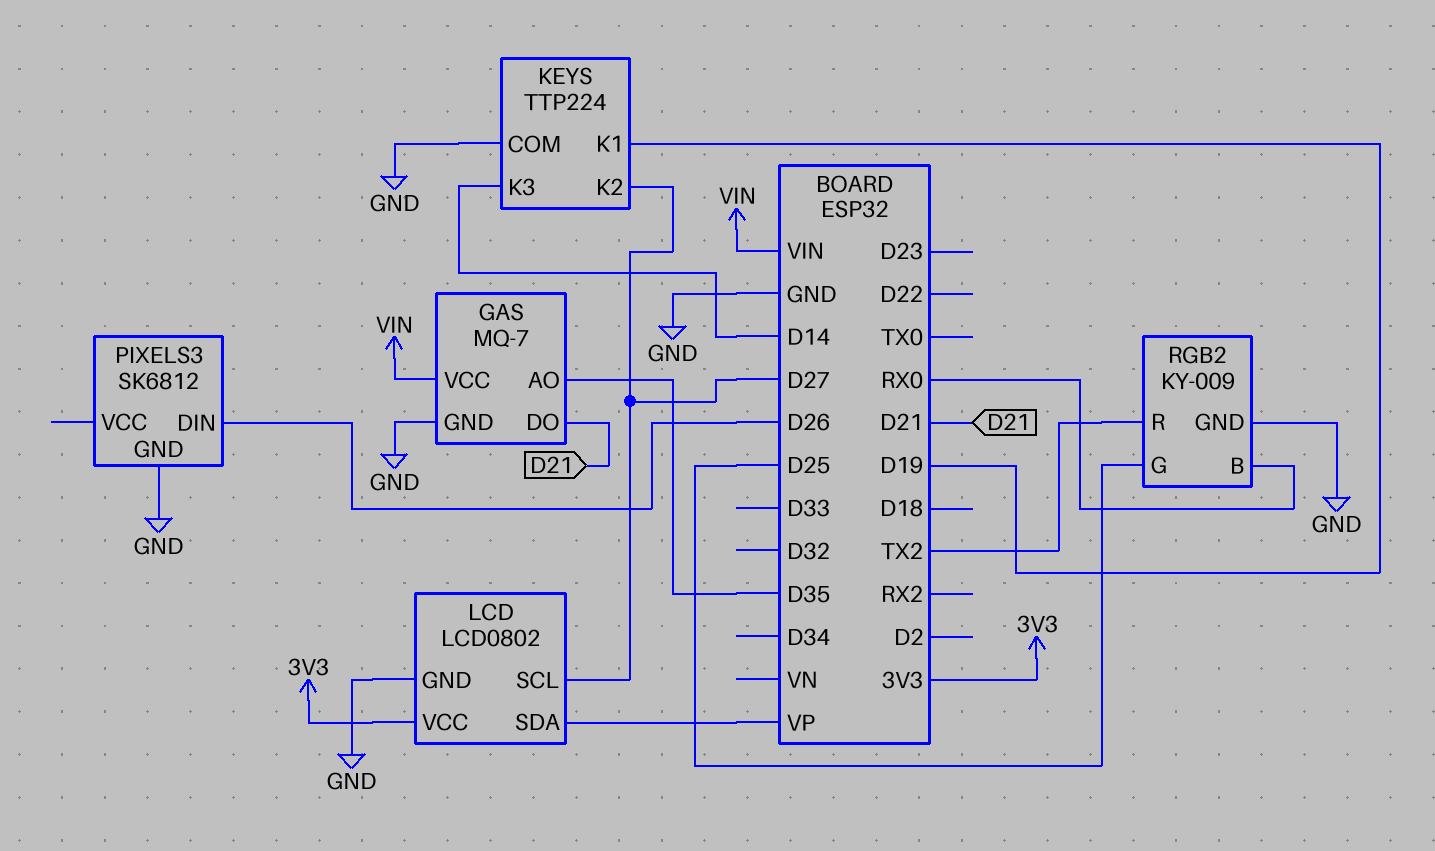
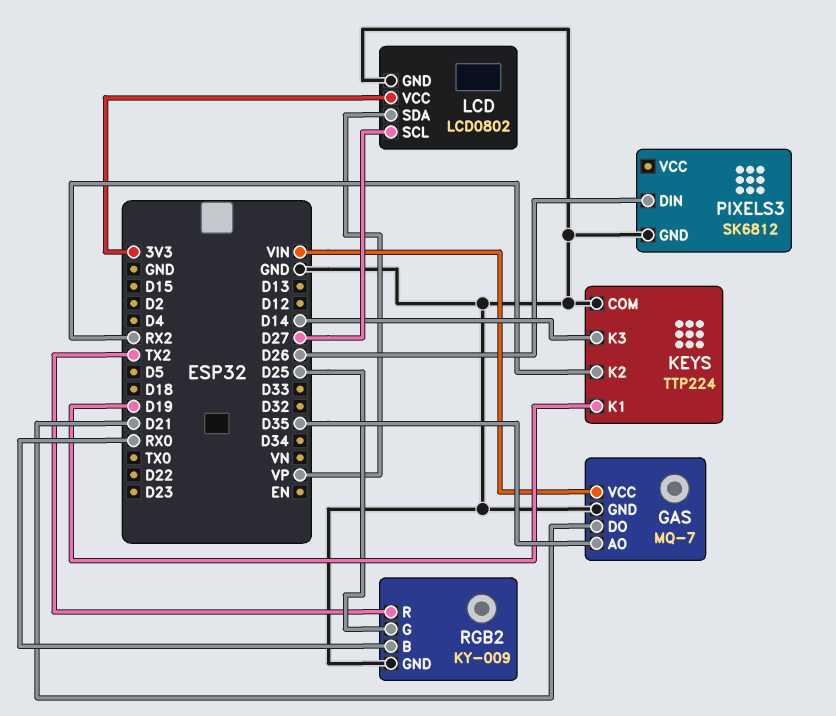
KEYS pin K2: D27 -> RX2

